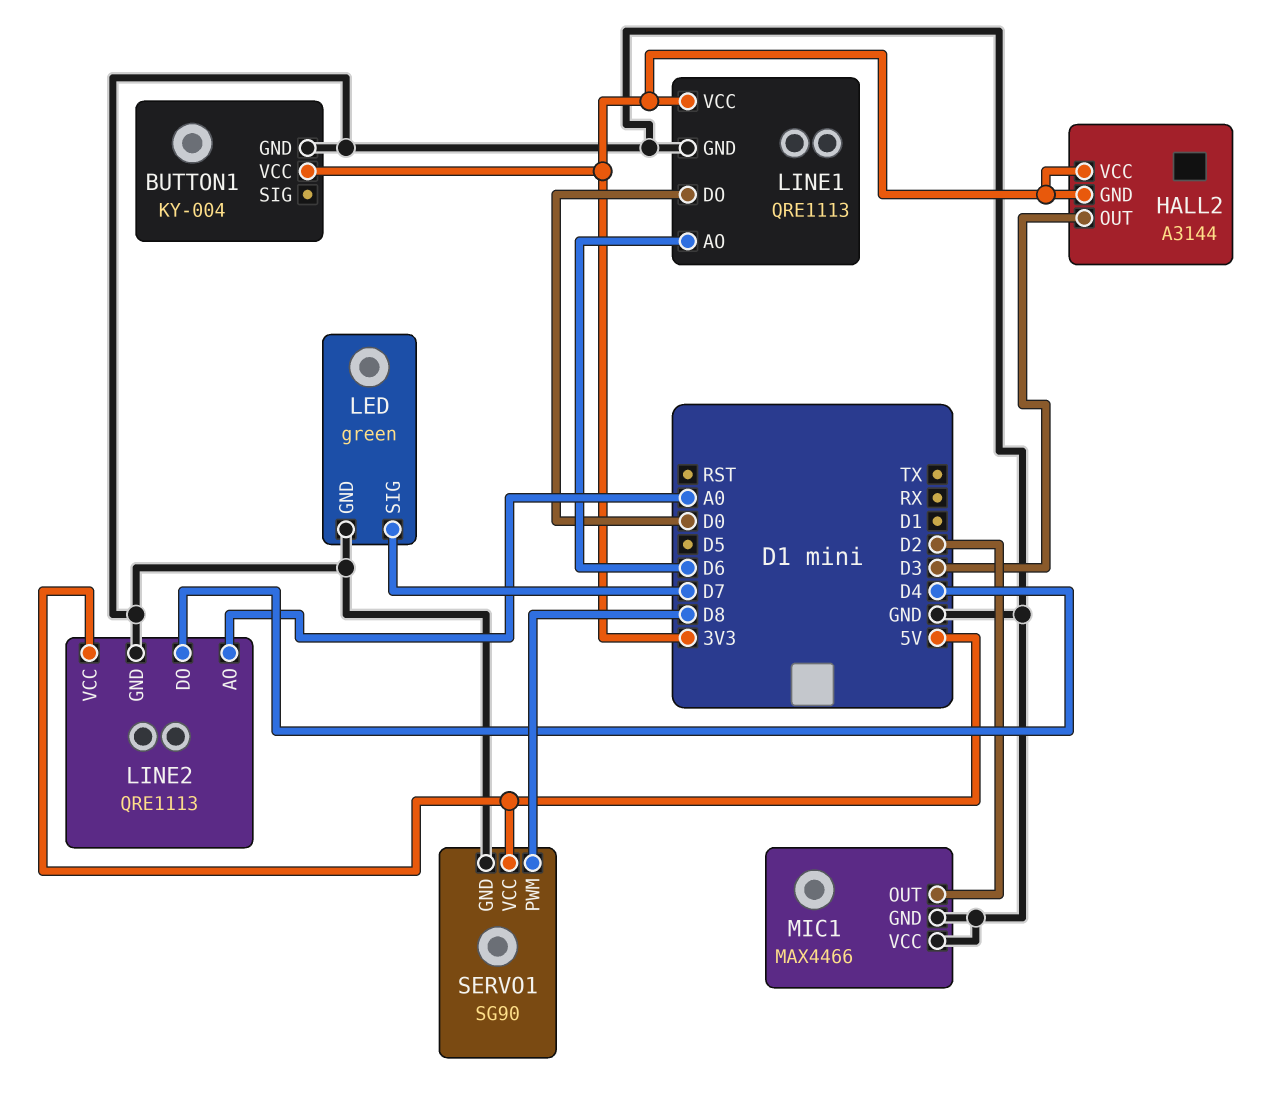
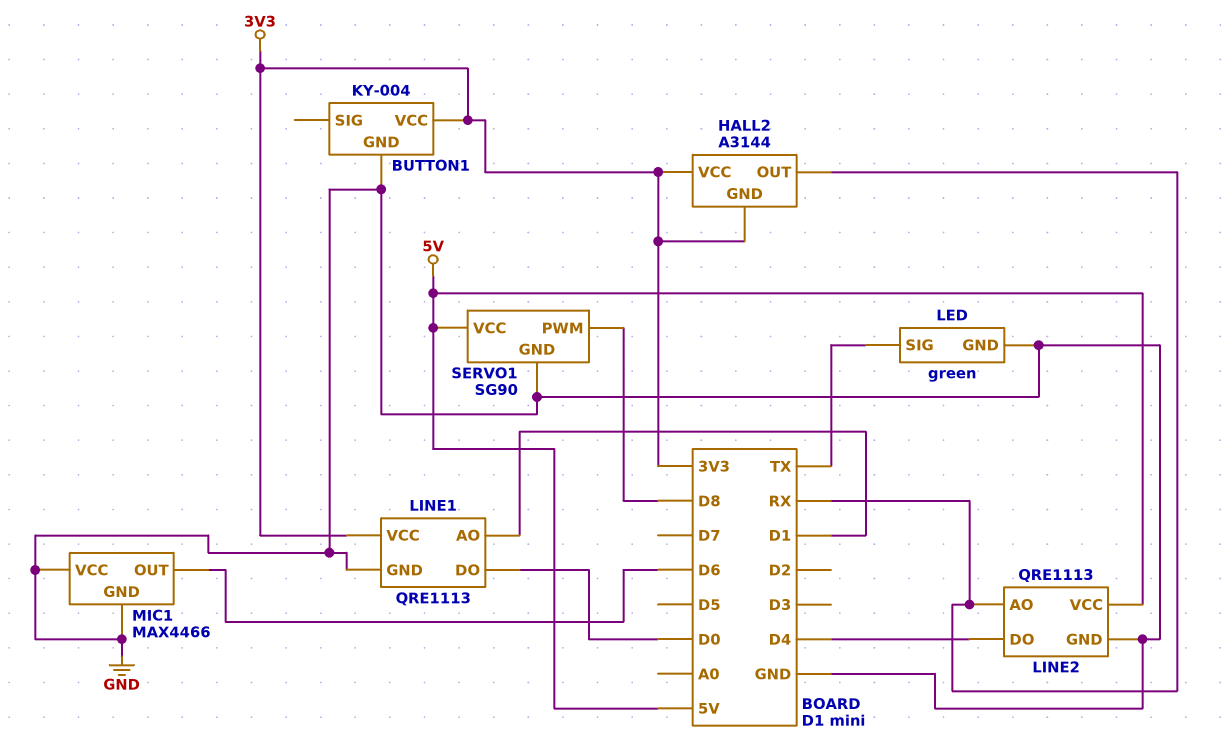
HALL2 pin OUT: D3 -> RX
LED pin SIG: D7 -> TX
LINE1 pin AO: D6 -> D1
LINE2 pin AO: A0 -> RX
MIC1 pin OUT: D2 -> D6

